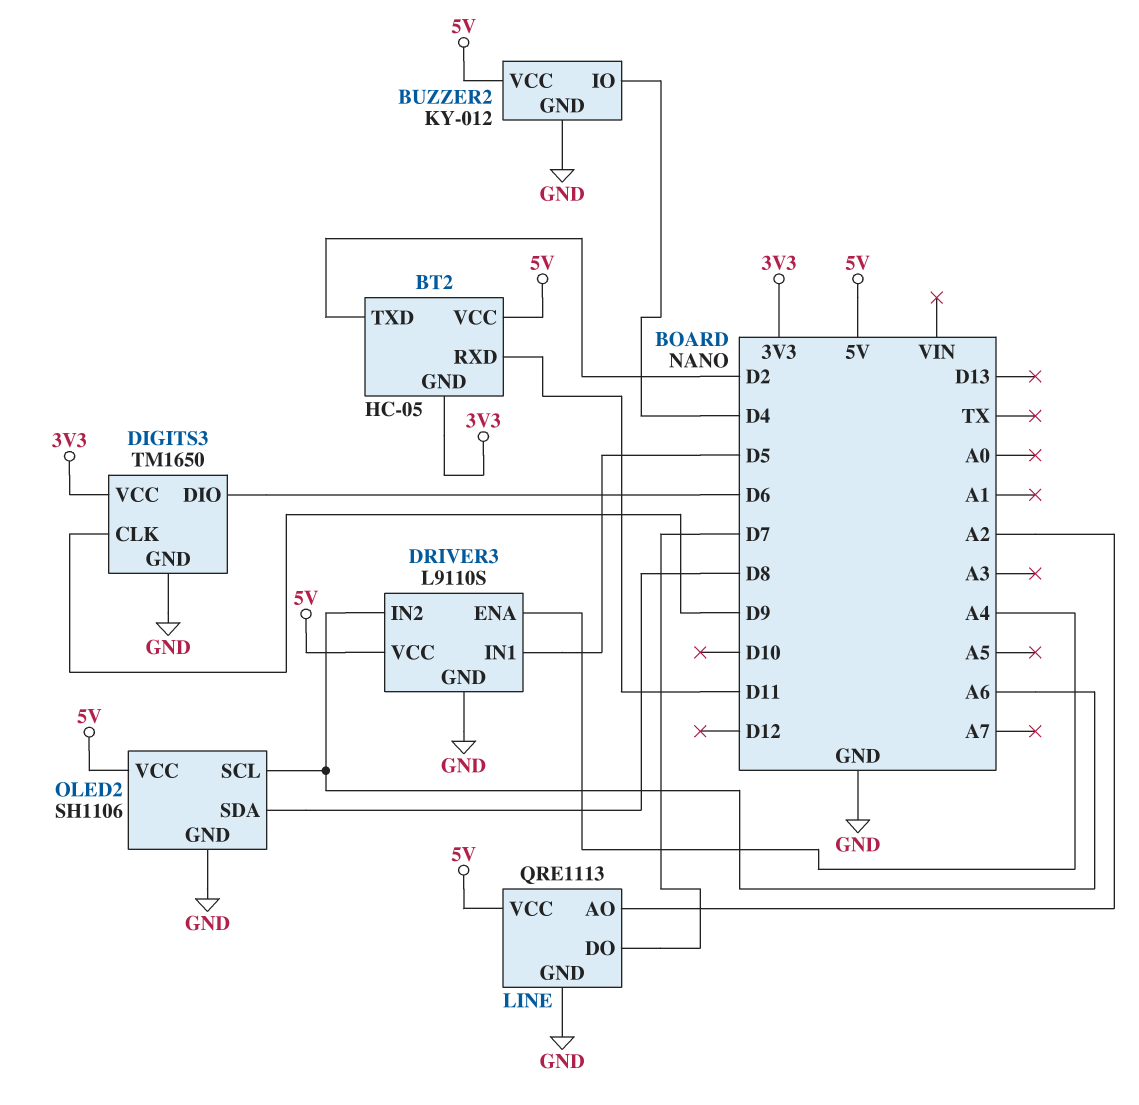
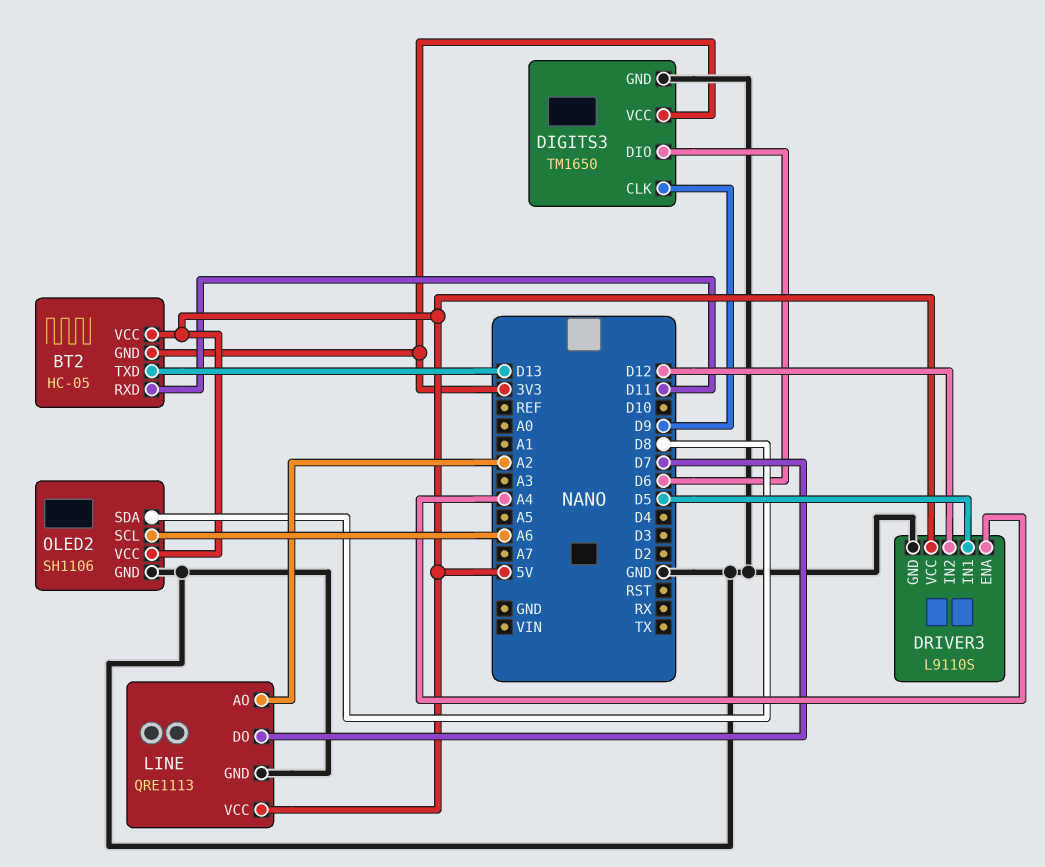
BT2 pin TXD: D2 -> D13
BUZZER2: KY-012 -> none
BUZZER2 pin GND: GND -> none
BUZZER2 pin IO: D4 -> none
BUZZER2 pin VCC: 5V -> none
DRIVER3 pin IN2: A6 -> D12

